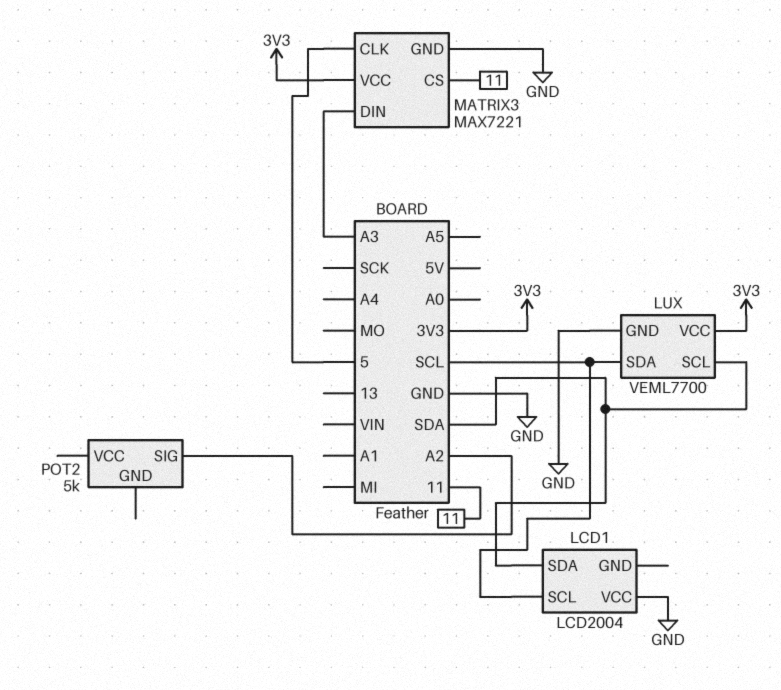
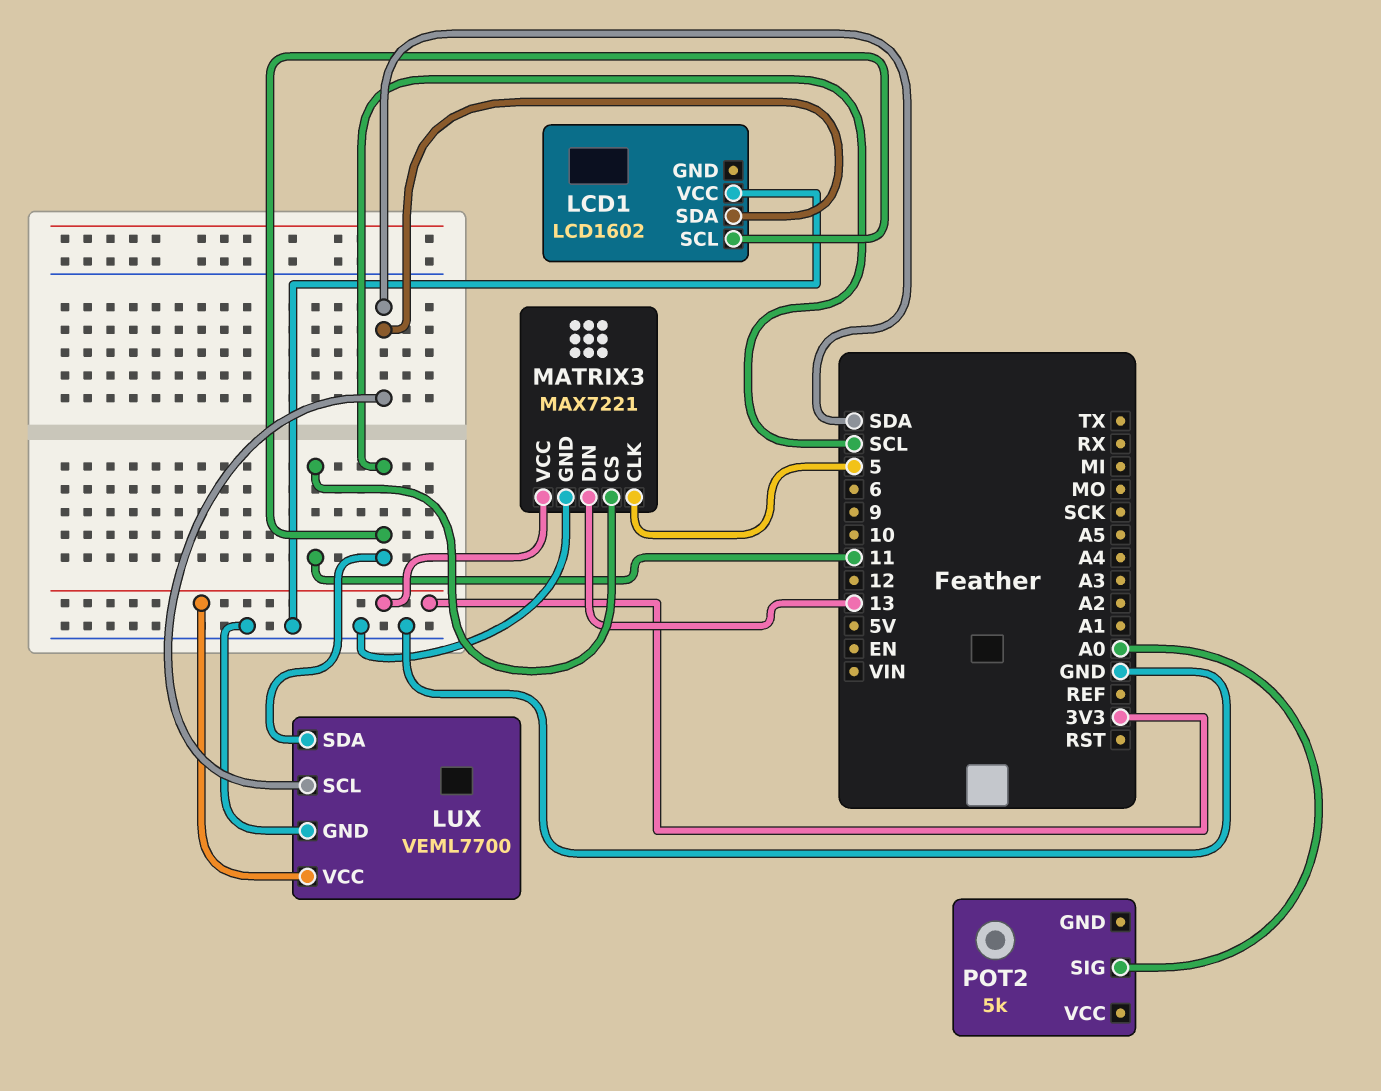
LCD1: LCD2004 -> LCD1602
MATRIX3 pin DIN: A3 -> 13
POT2 pin SIG: A2 -> A0

